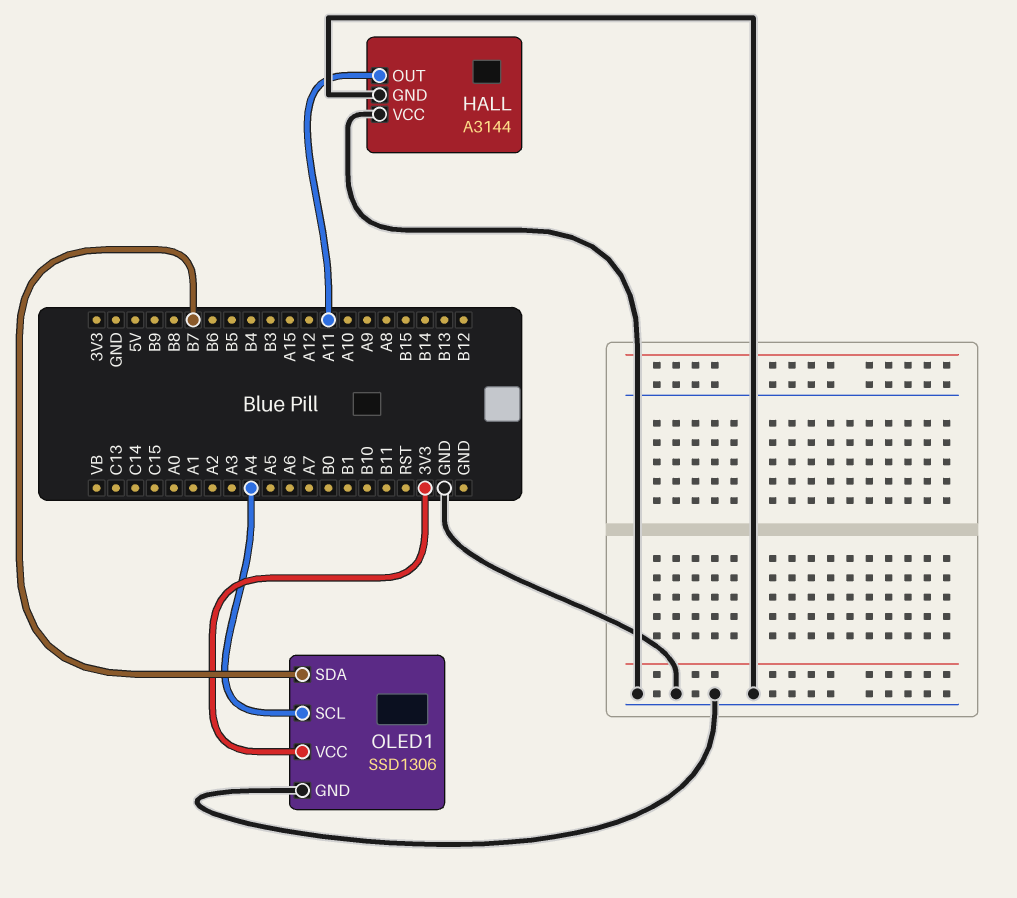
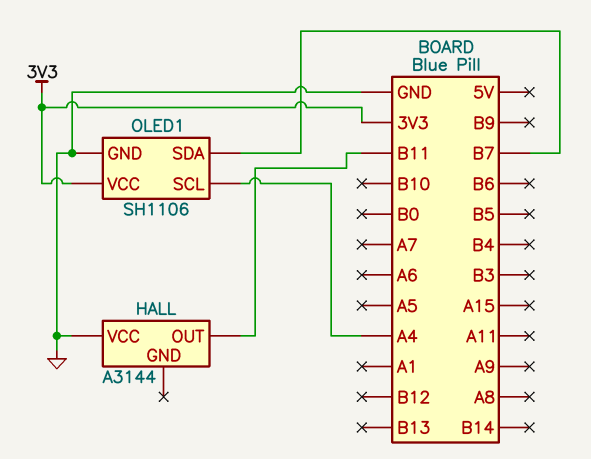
HALL pin GND: GND -> none
HALL pin OUT: A11 -> B11
OLED1: SSD1306 -> SH1106

